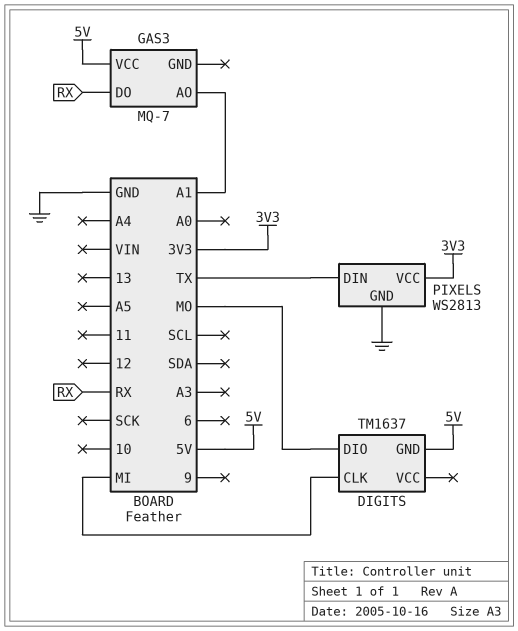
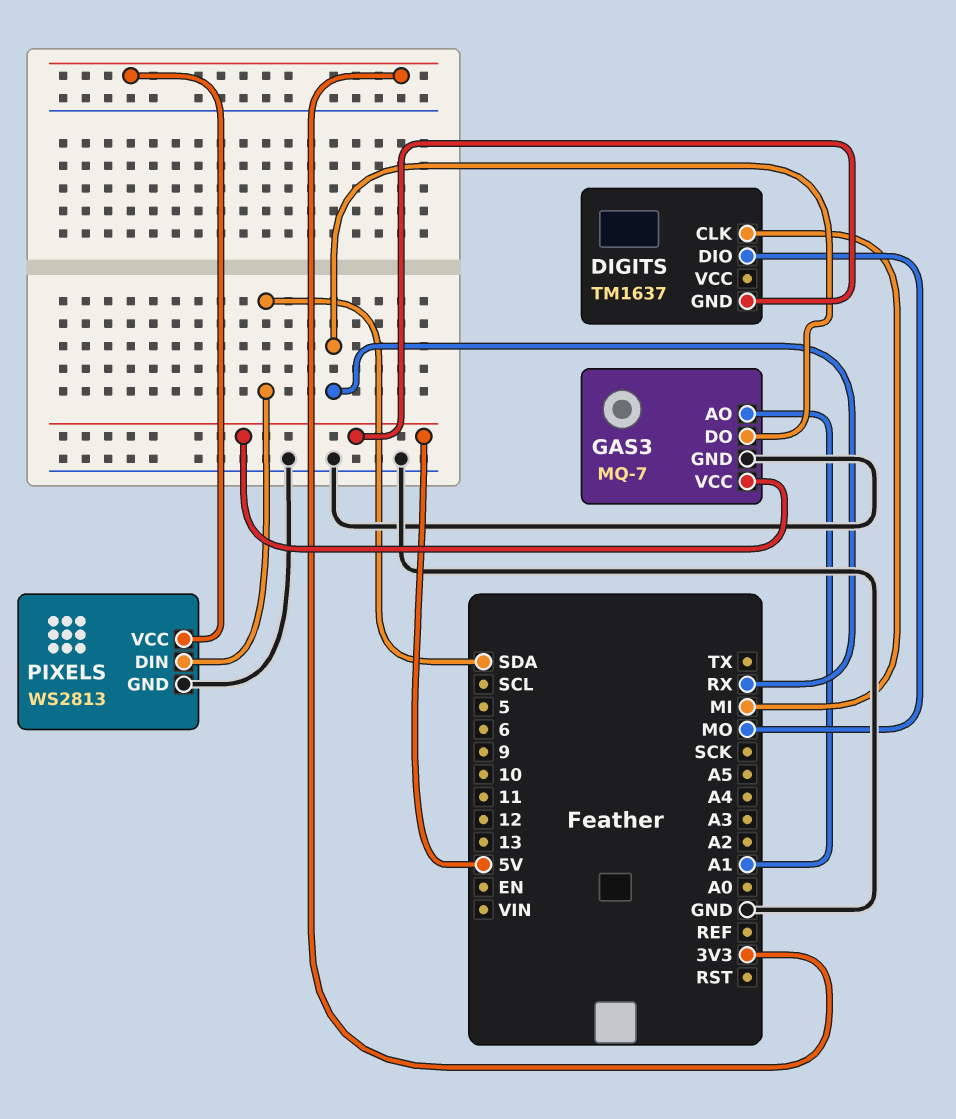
GAS3 pin GND: none -> GND
PIXELS pin DIN: TX -> SDA

